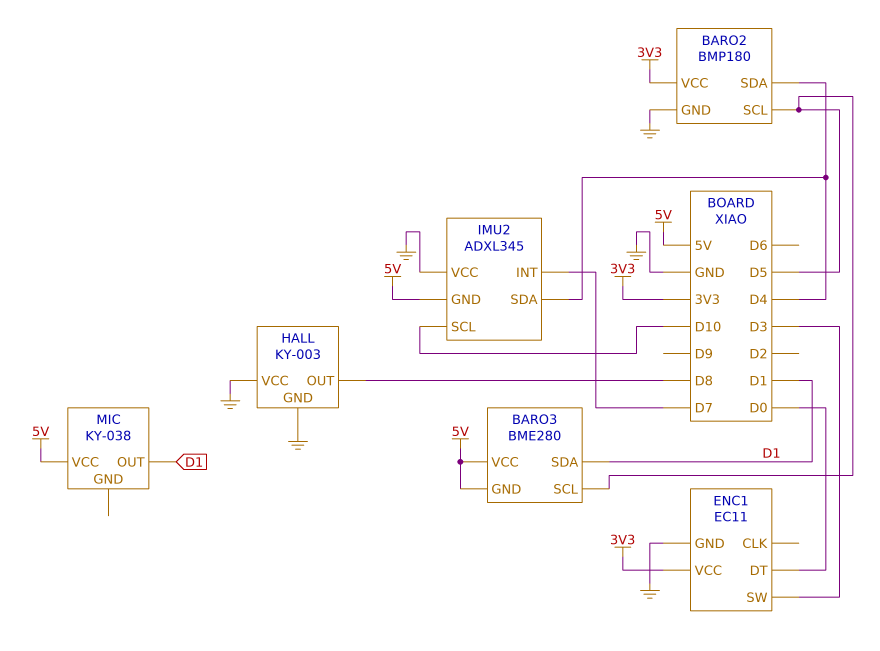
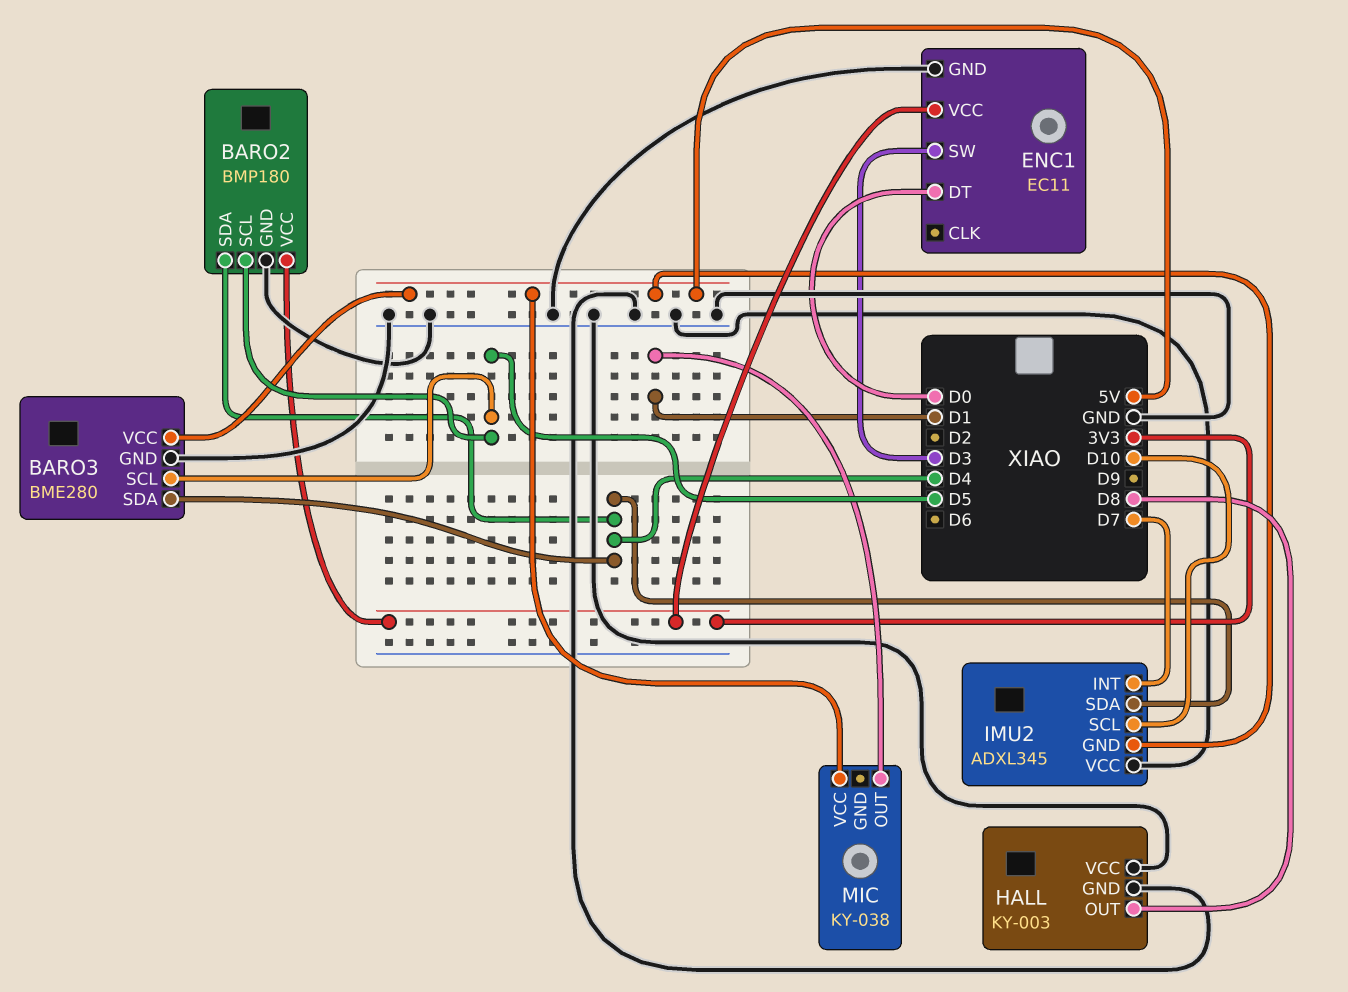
BARO3 pin GND: 5V -> GND
BARO3 pin SDA: D1 -> D4

